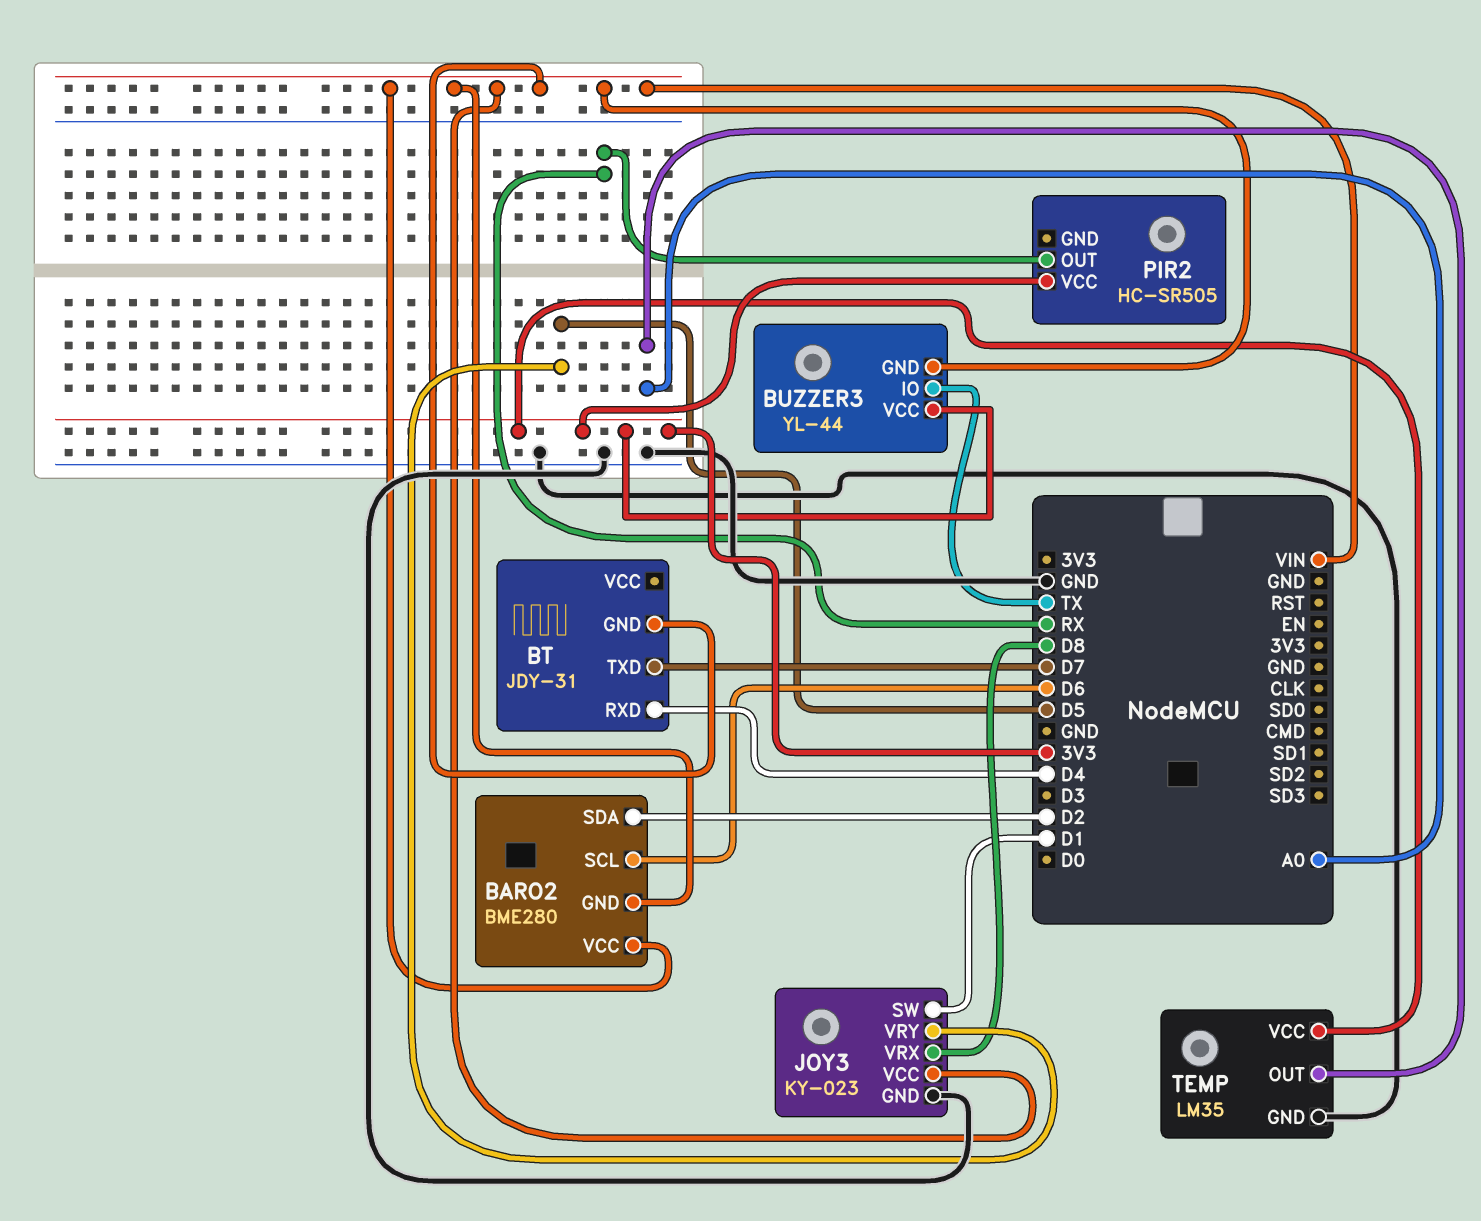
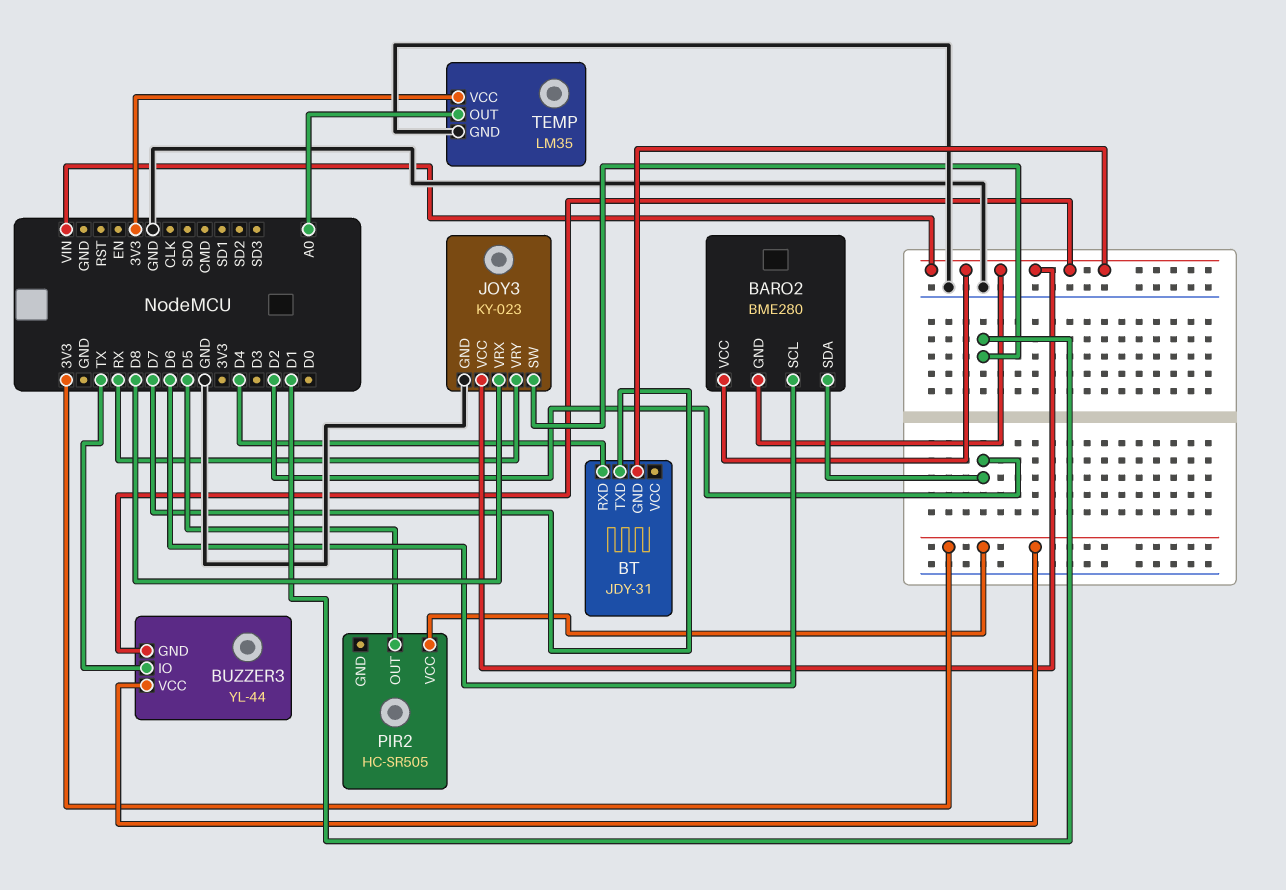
JOY3 pin VRY: D5 -> RX
PIR2 pin OUT: RX -> D5

